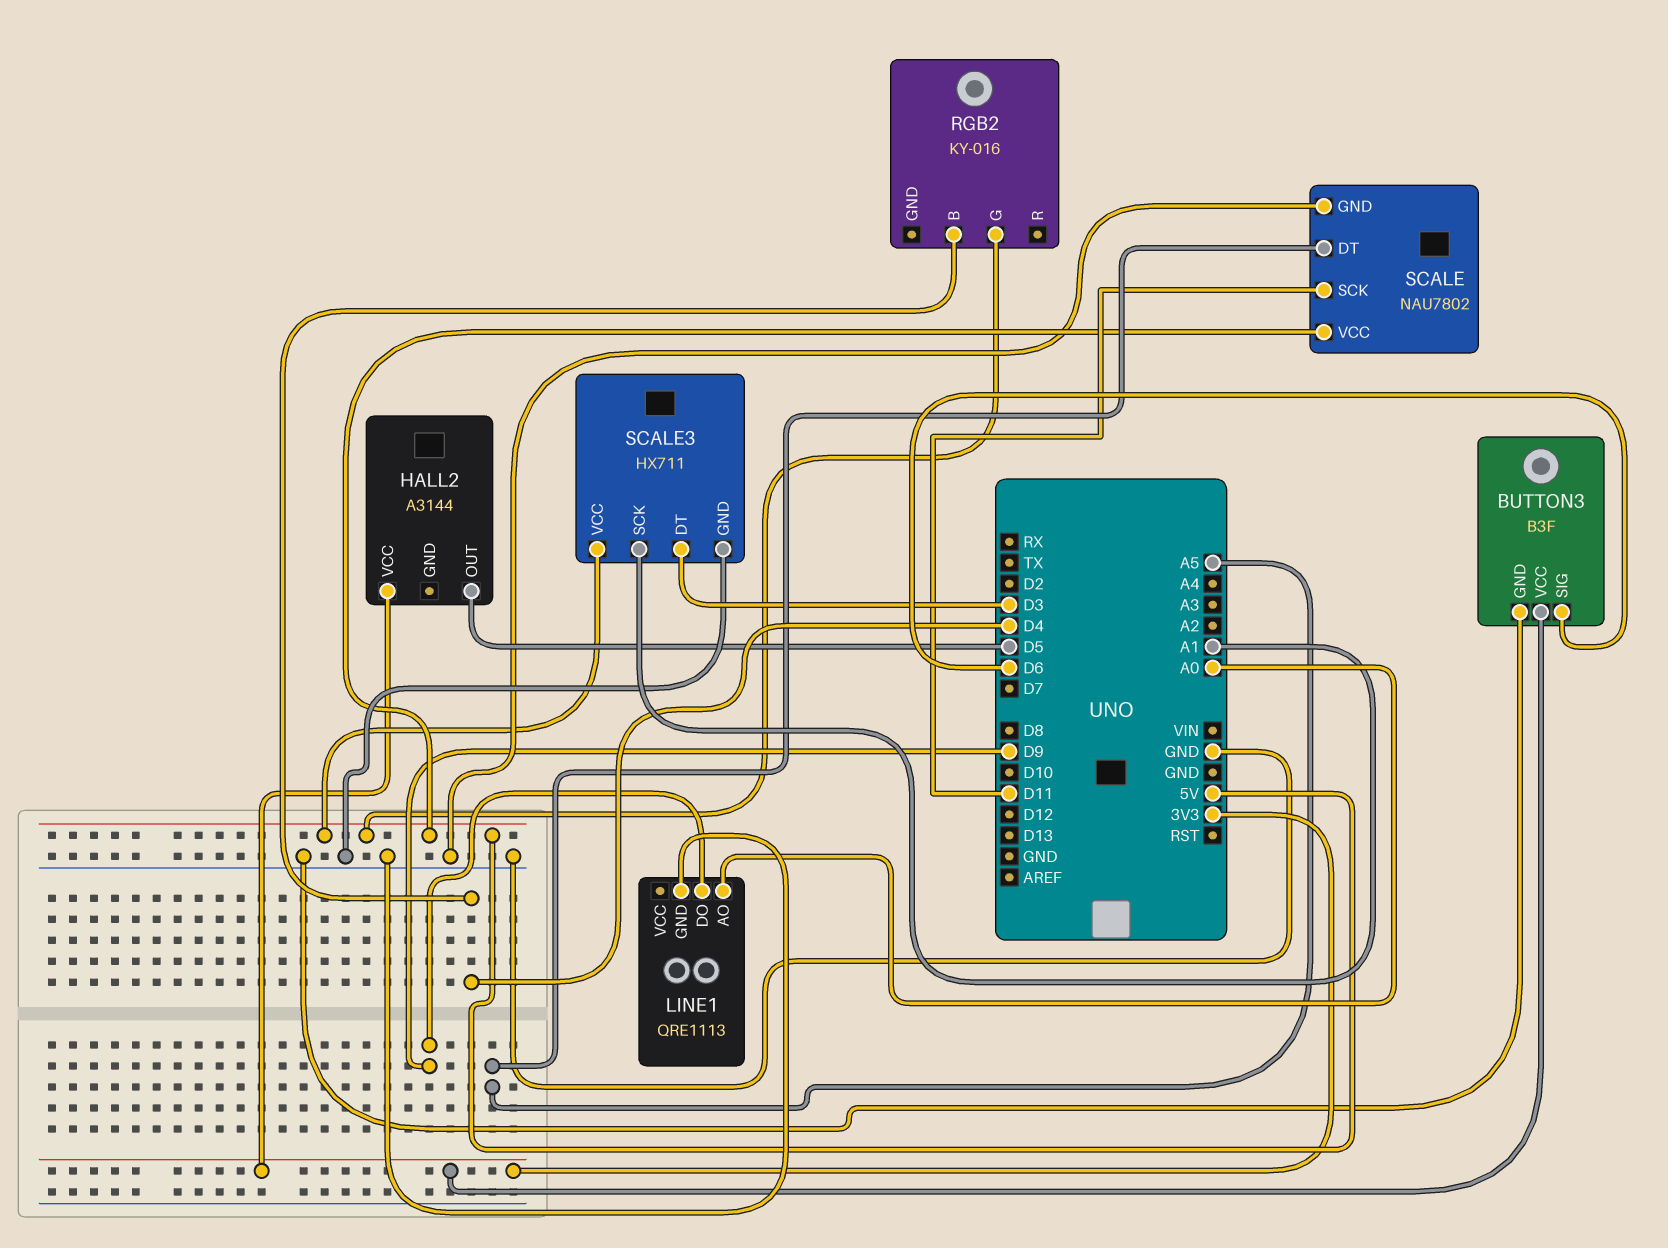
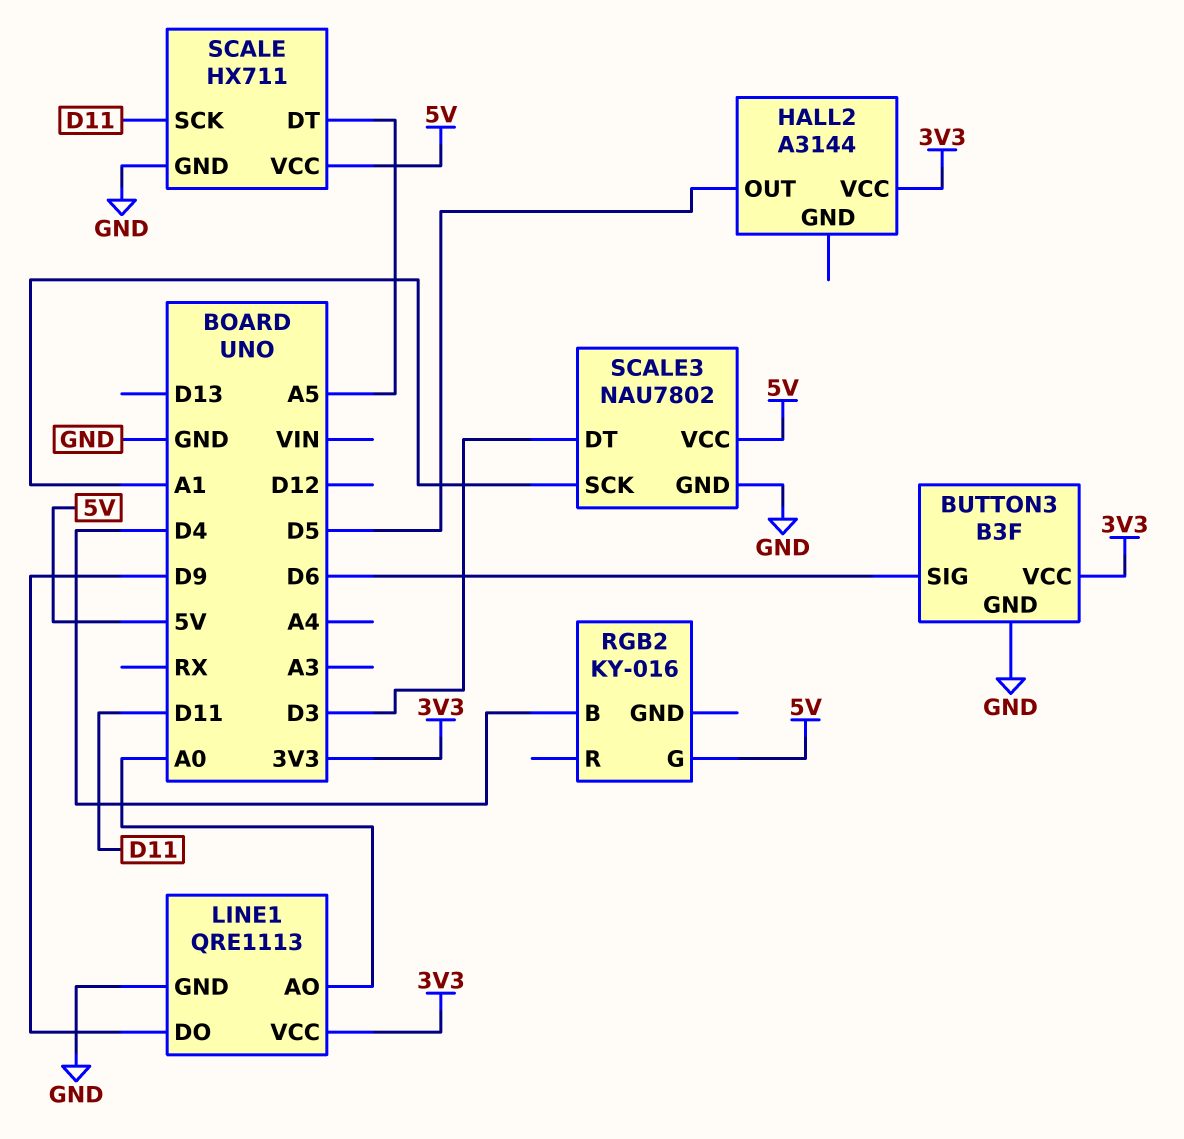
LINE1 pin VCC: none -> 3V3
SCALE: NAU7802 -> HX711
SCALE3: HX711 -> NAU7802

